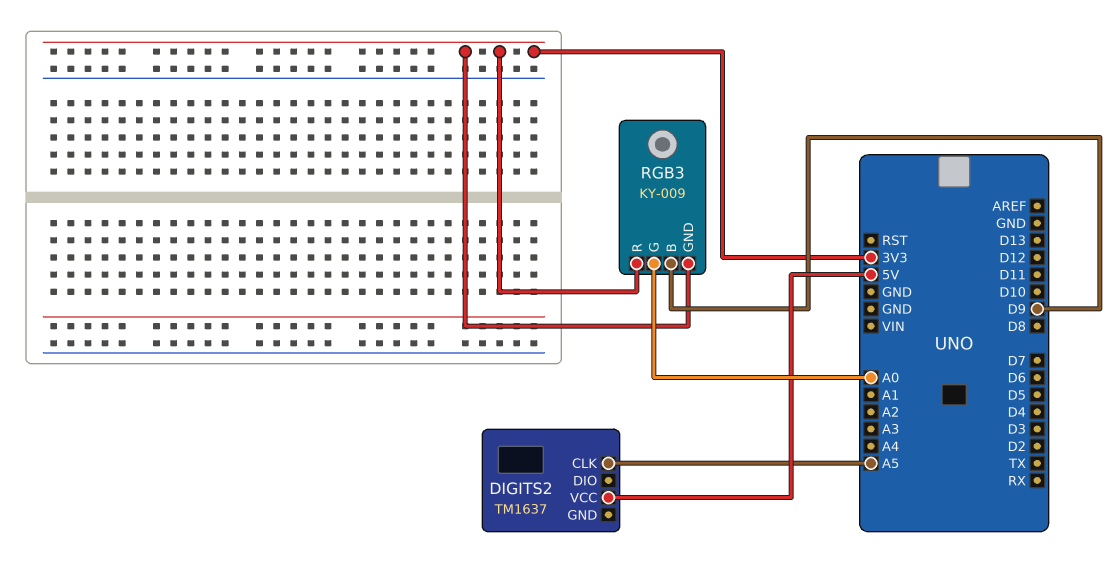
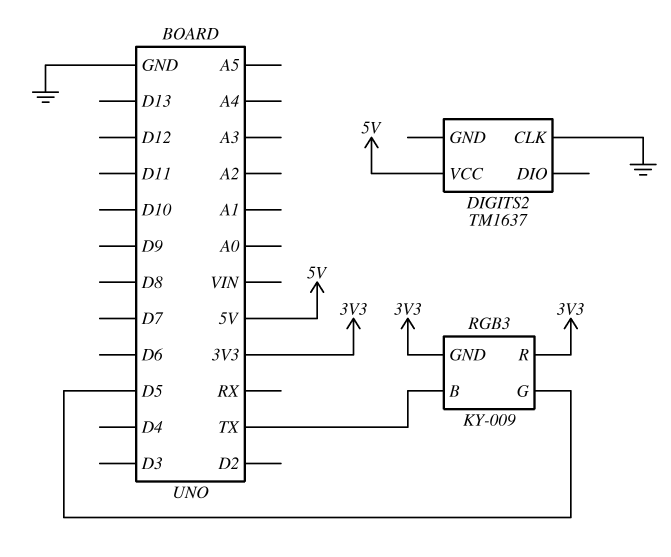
DIGITS2 pin CLK: A5 -> GND
RGB3 pin B: D9 -> TX
RGB3 pin G: A0 -> D5

